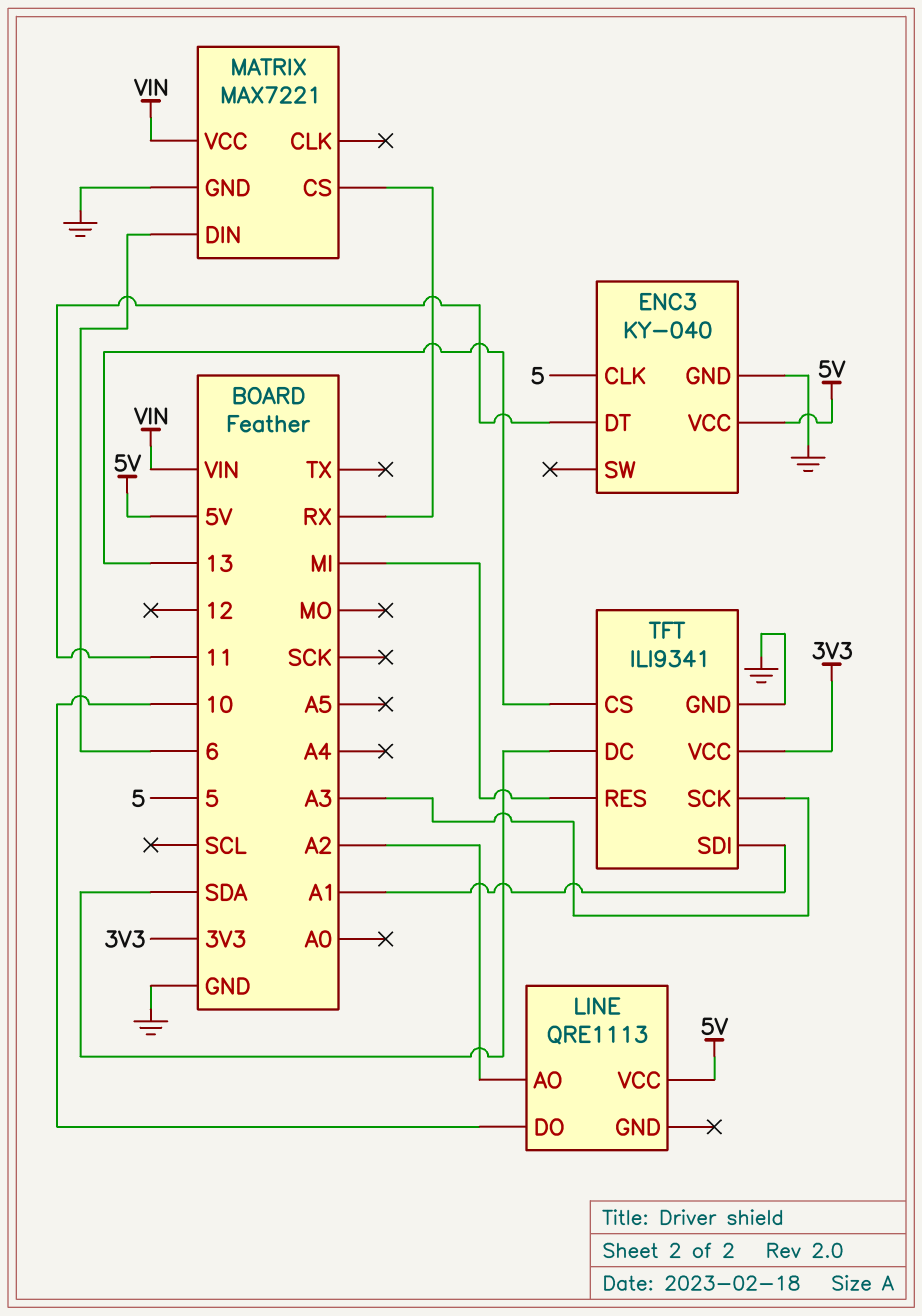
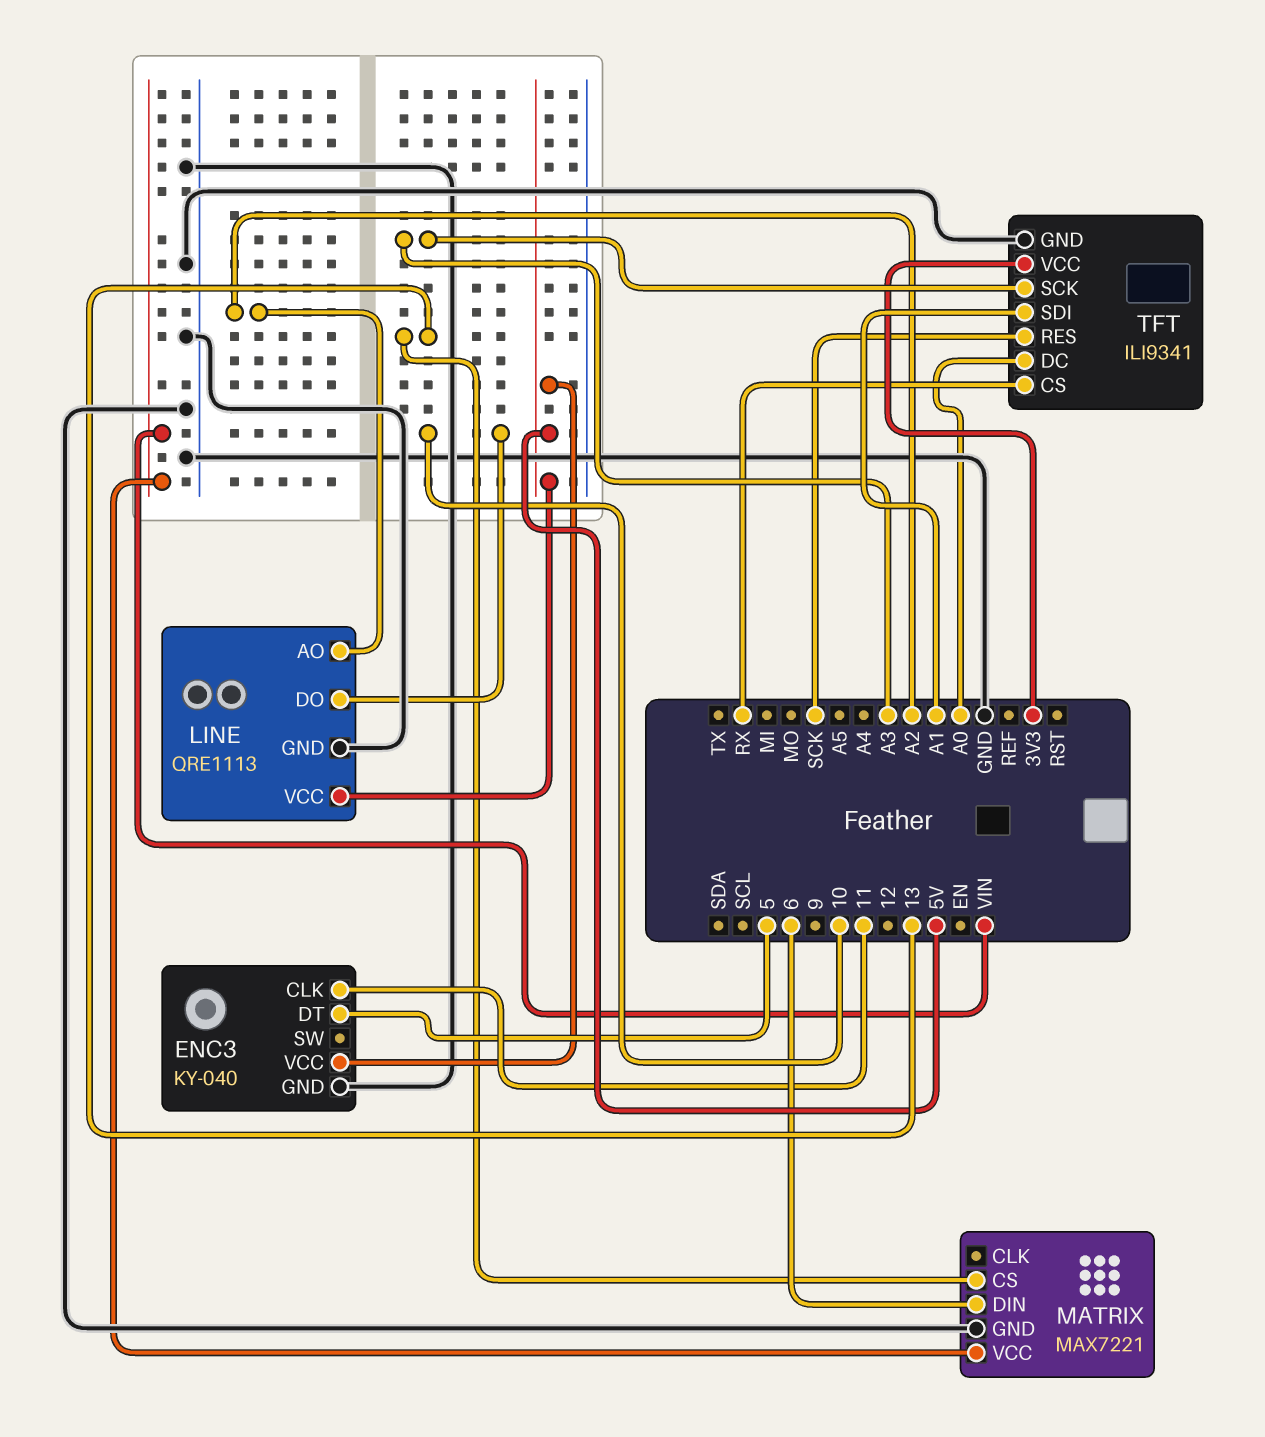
ENC3 pin CLK: 5 -> 11
ENC3 pin DT: 11 -> 5
LINE pin GND: none -> GND
MATRIX pin CS: RX -> 13
TFT pin CS: 13 -> RX
TFT pin DC: SDA -> A0
TFT pin RES: MI -> SCK

